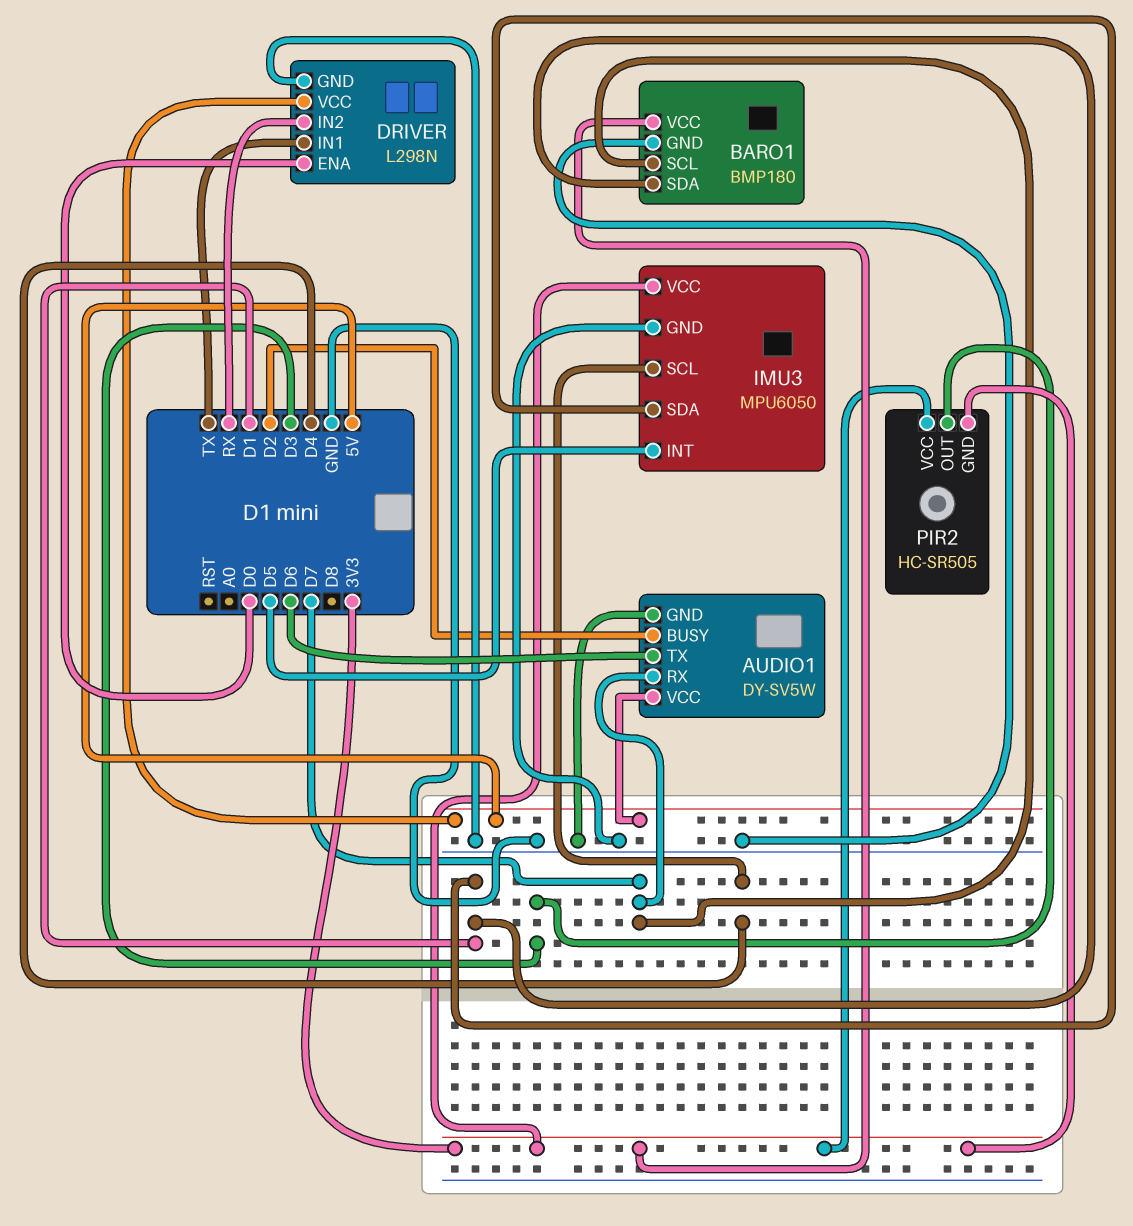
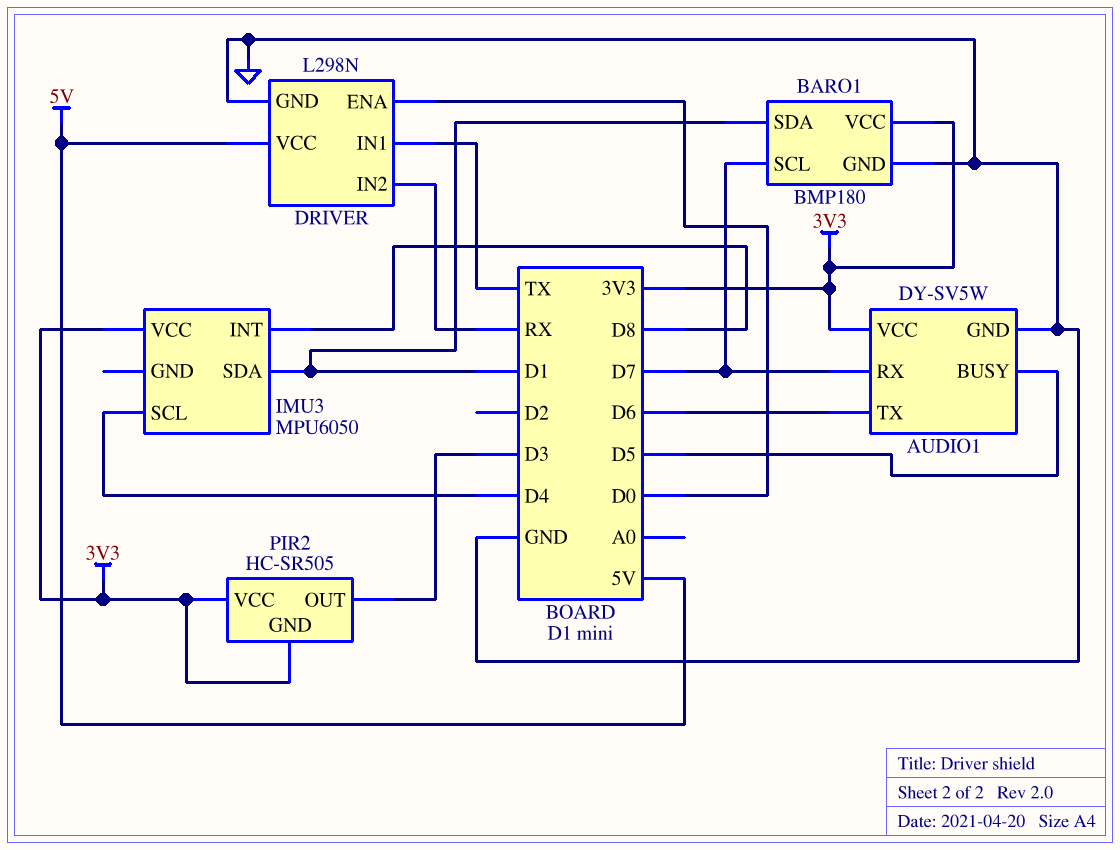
AUDIO1 pin BUSY: D2 -> D5
AUDIO1 pin VCC: 5V -> 3V3
IMU3 pin GND: GND -> none
IMU3 pin INT: D5 -> D8

